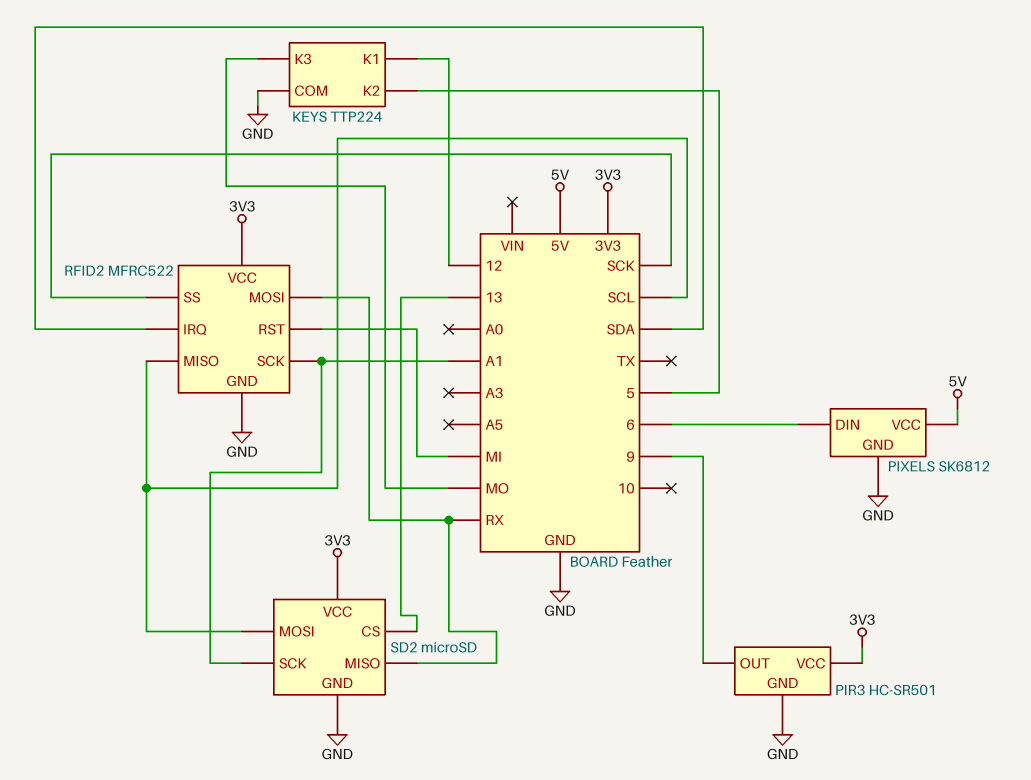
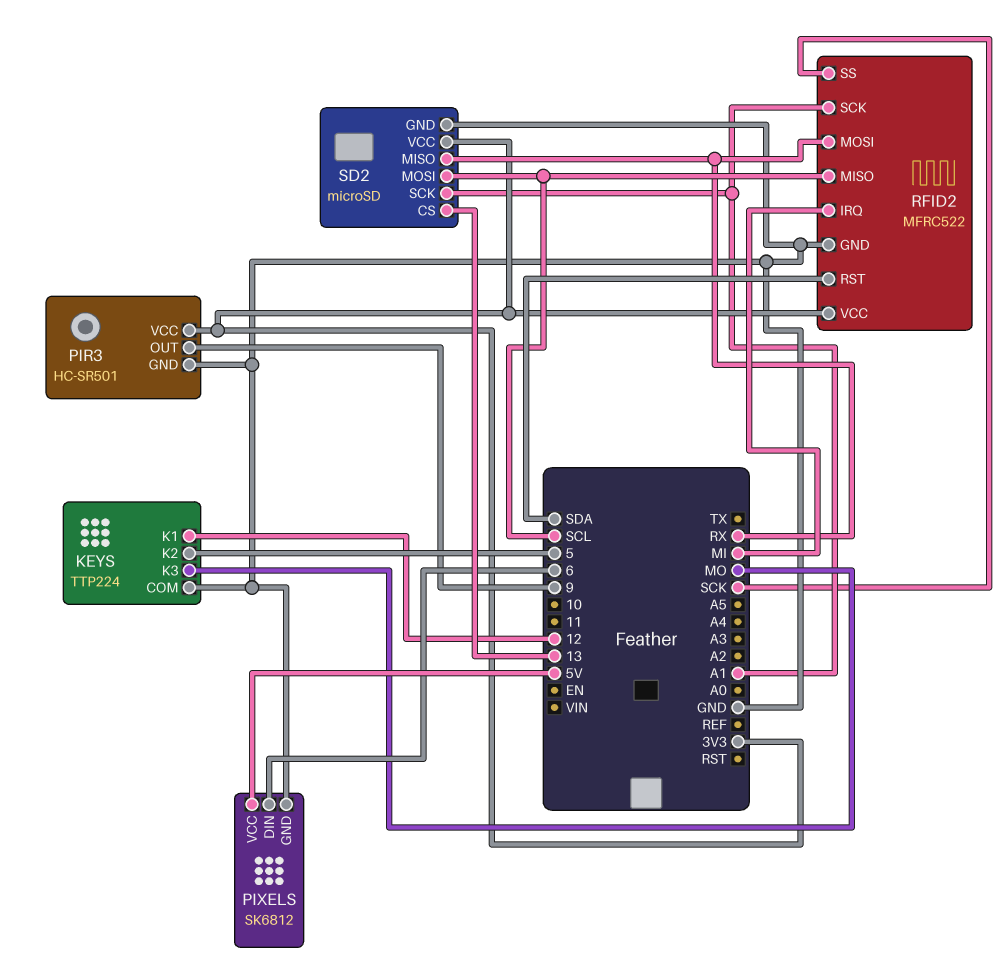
RFID2 pin IRQ: SDA -> MI
RFID2 pin RST: MI -> SDA

